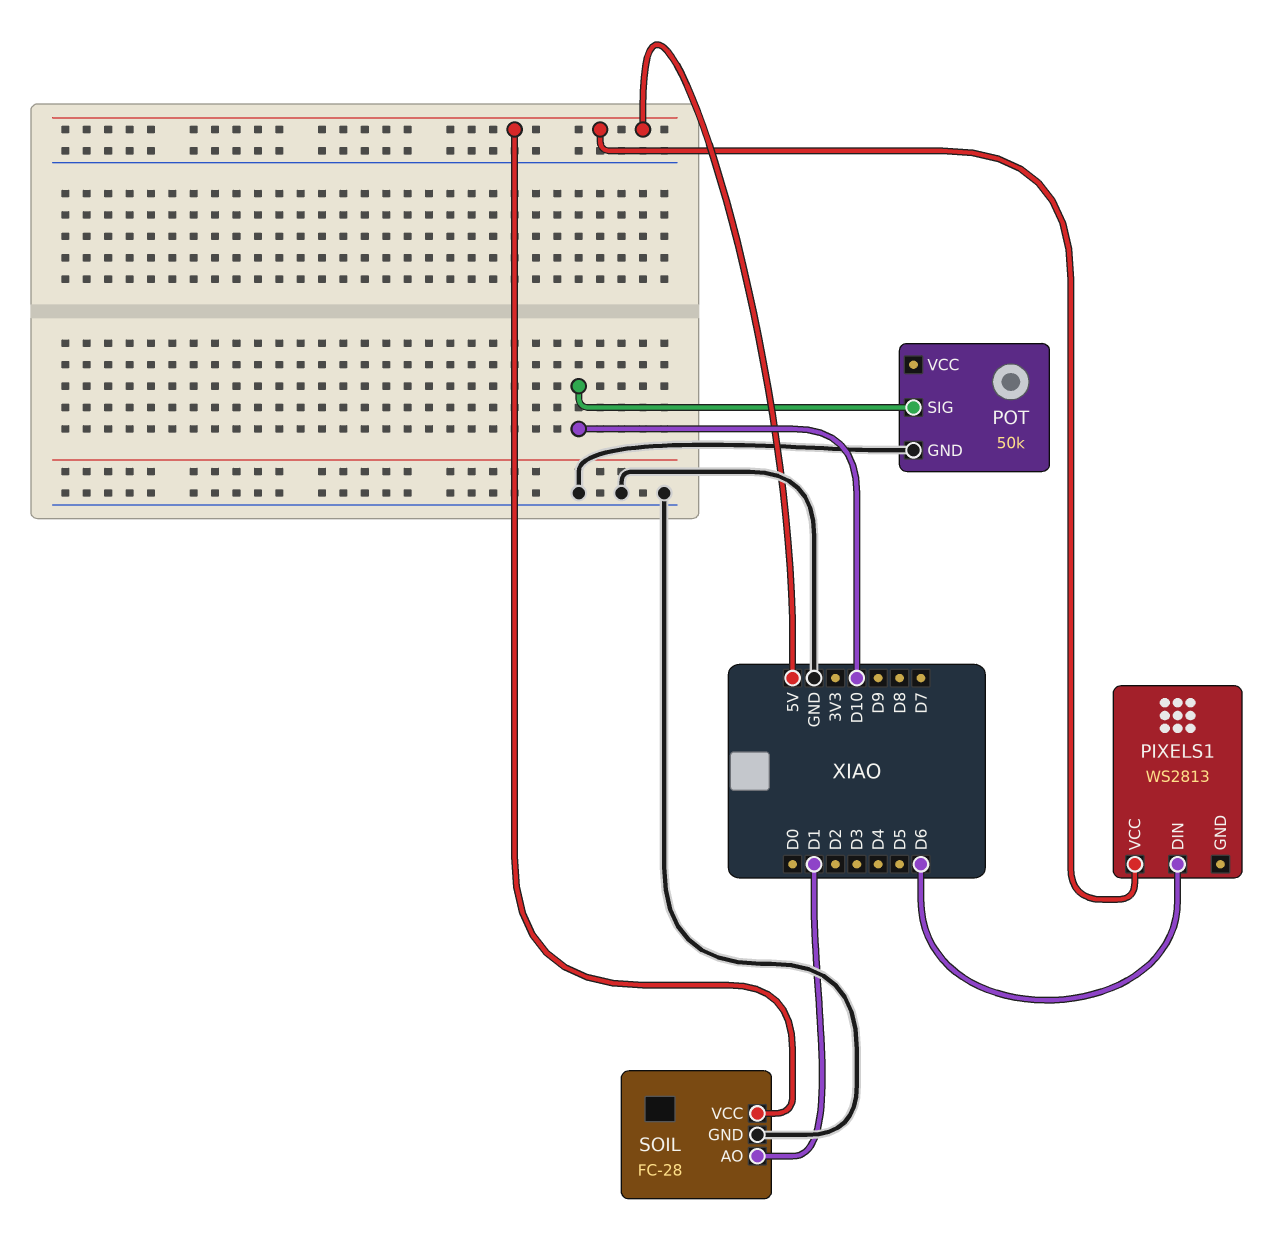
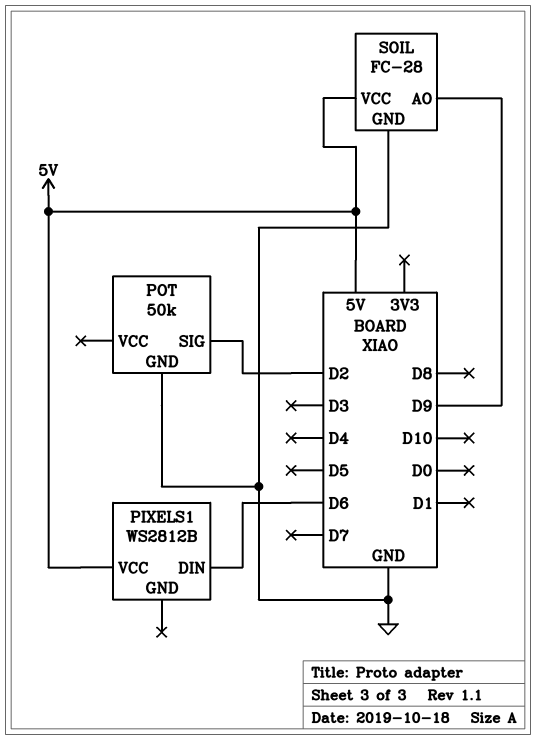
PIXELS1: WS2813 -> WS2812B
POT pin SIG: D10 -> D2
SOIL pin AO: D1 -> D9

